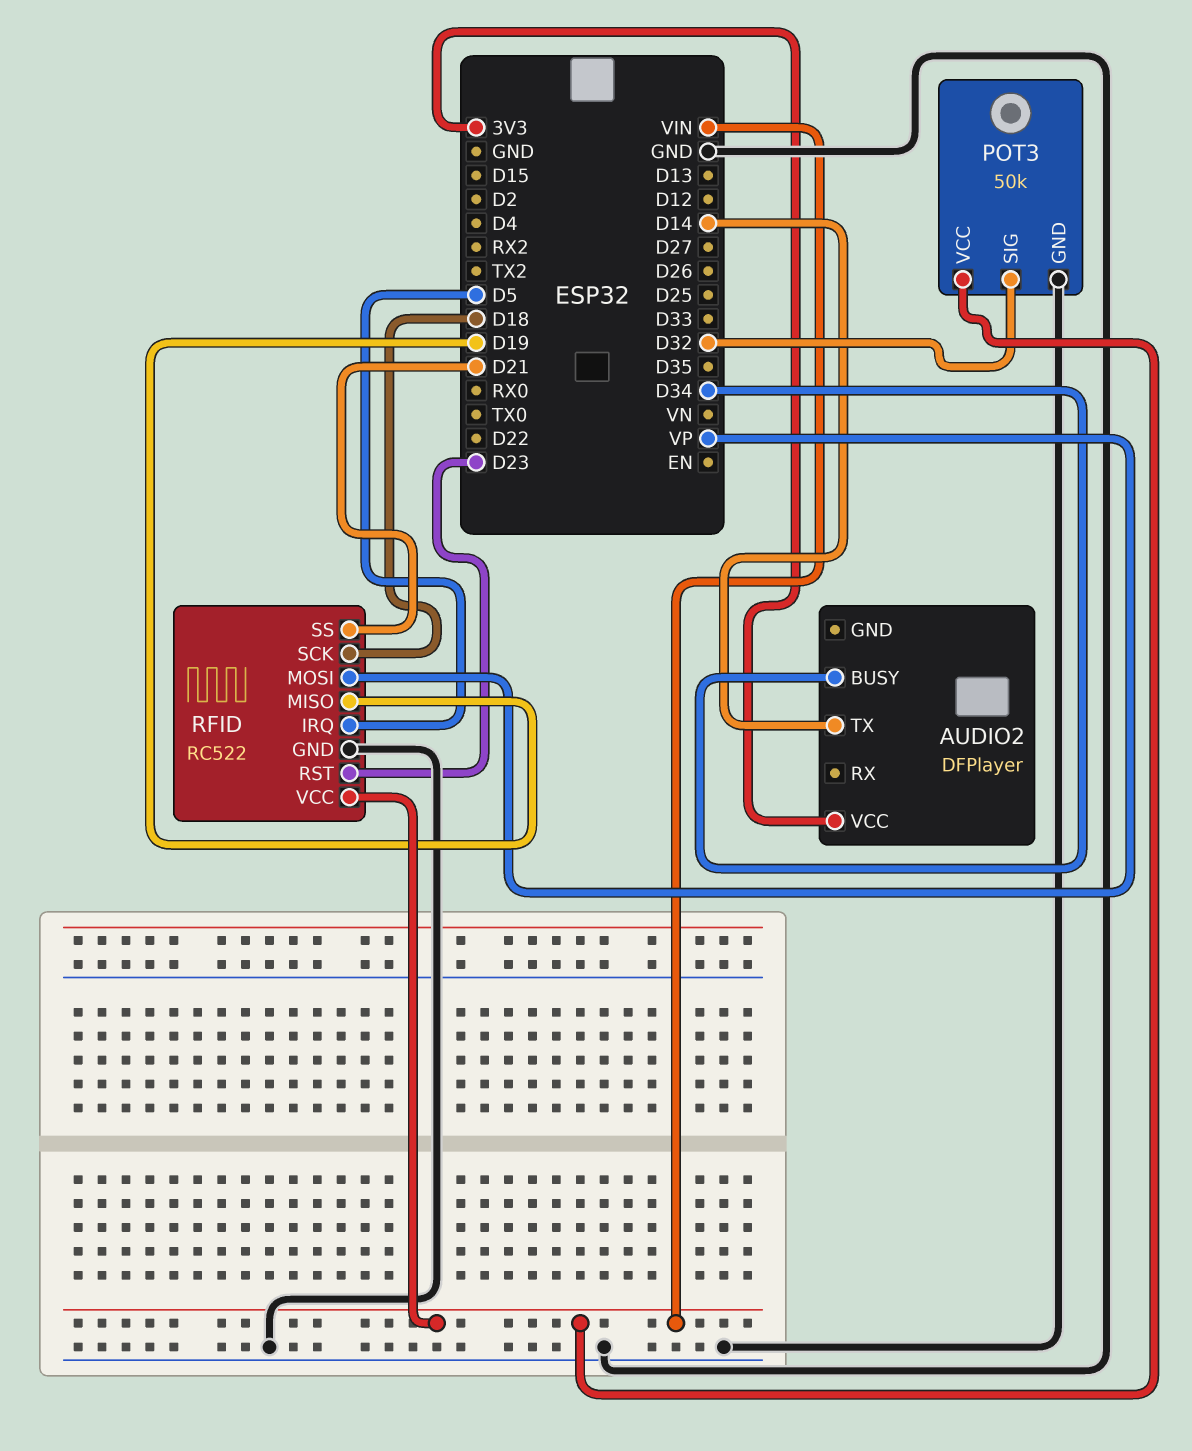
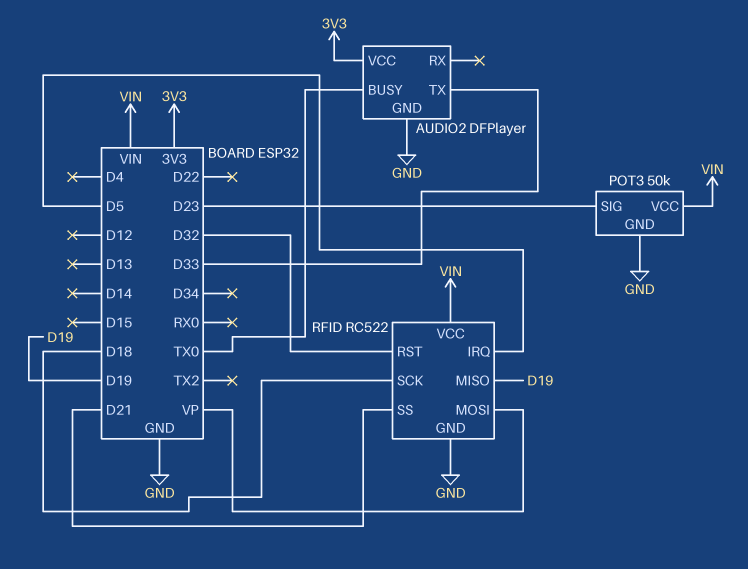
AUDIO2 pin BUSY: D34 -> TX0
AUDIO2 pin GND: none -> GND
AUDIO2 pin TX: D14 -> D33
POT3 pin SIG: D32 -> D23
RFID pin RST: D23 -> D32

